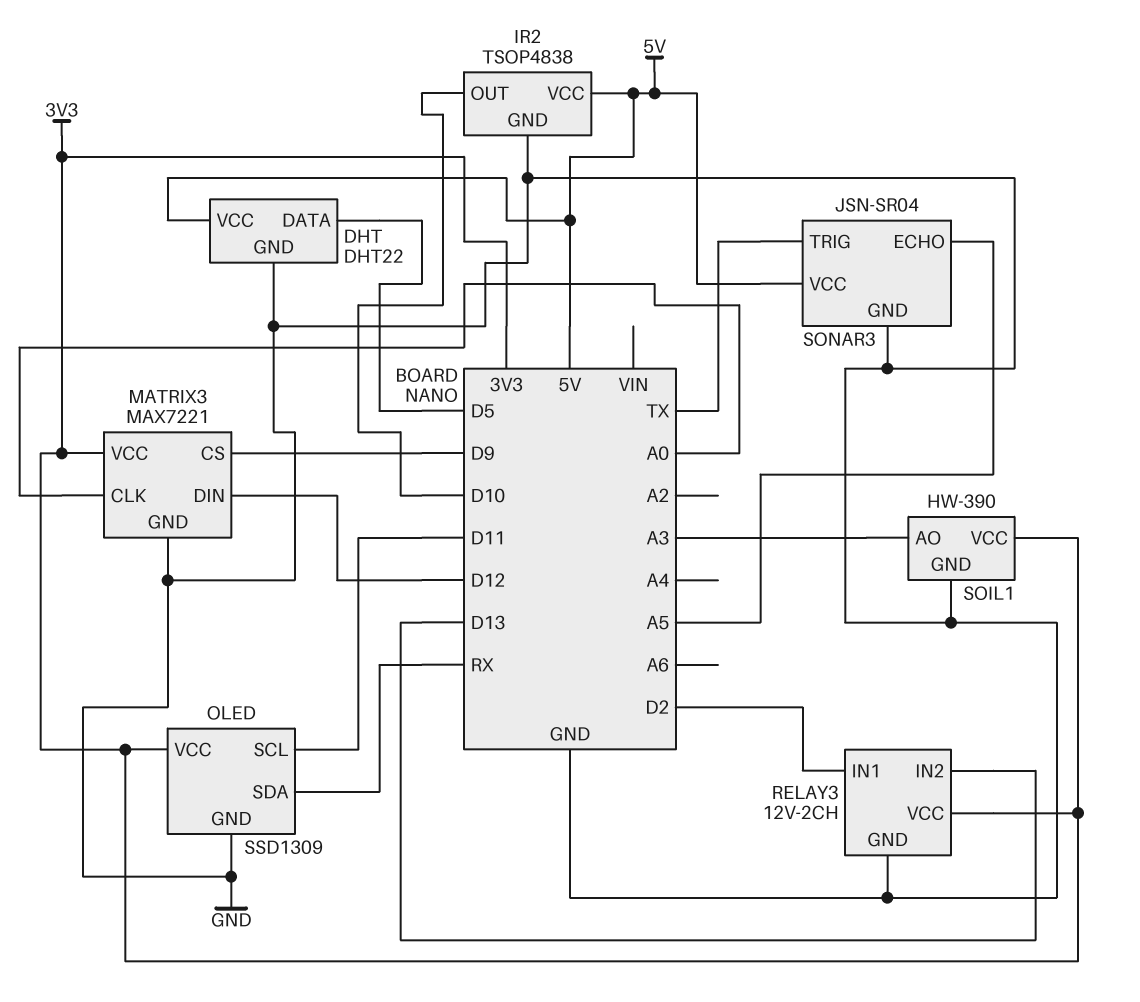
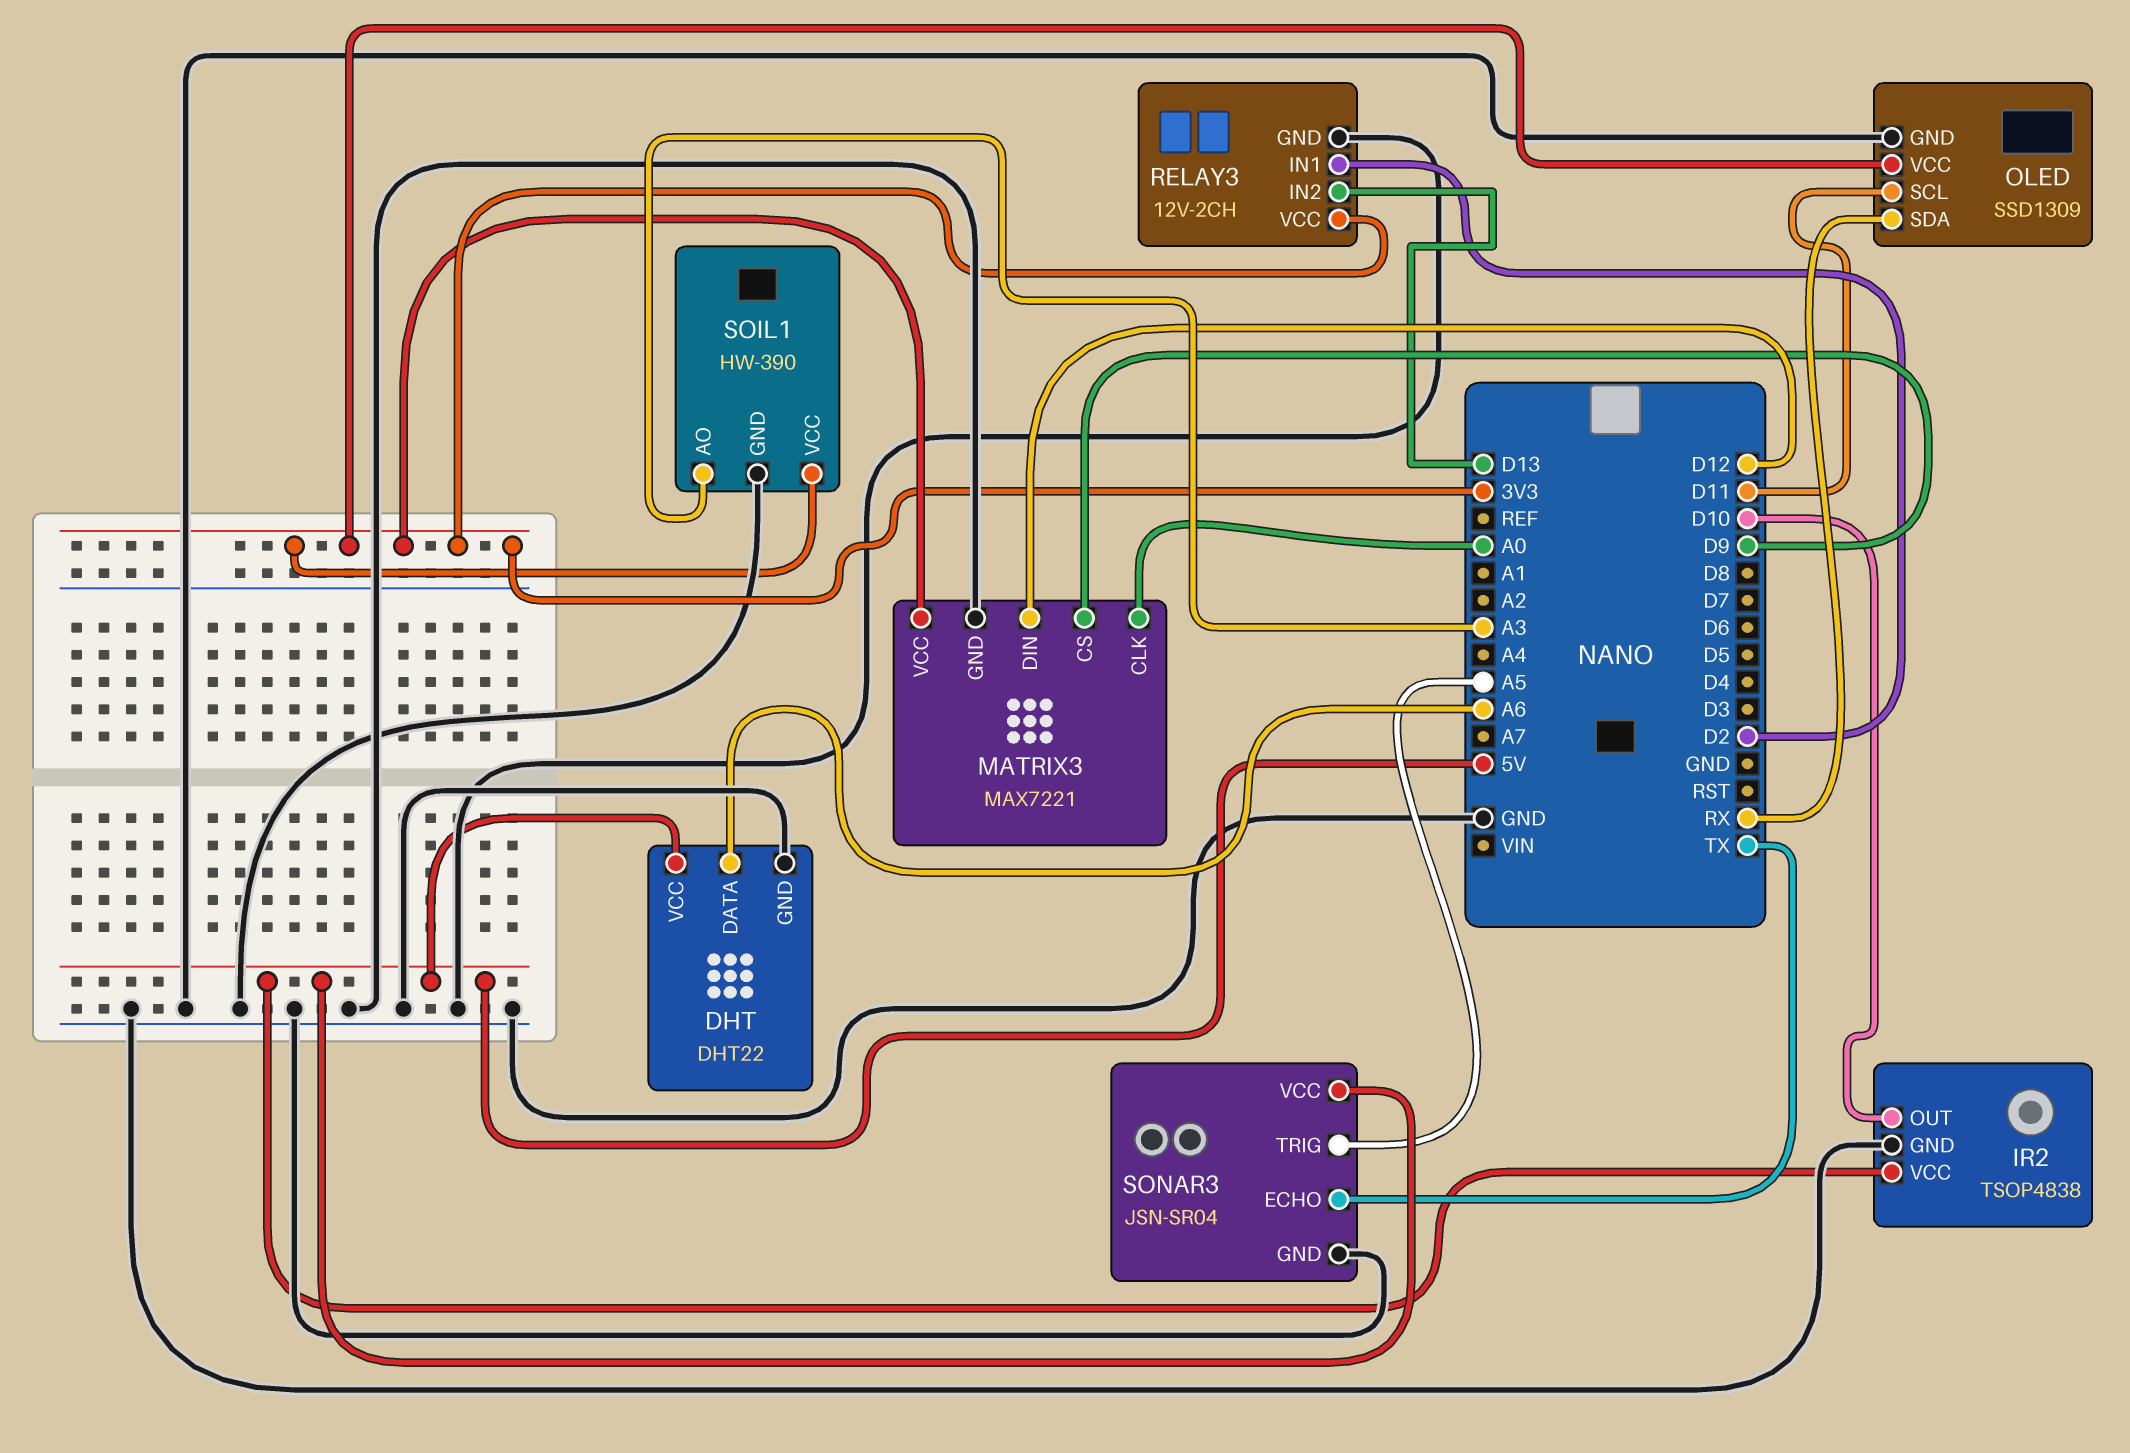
DHT pin DATA: D5 -> A6
SONAR3 pin ECHO: A5 -> TX
SONAR3 pin TRIG: TX -> A5

